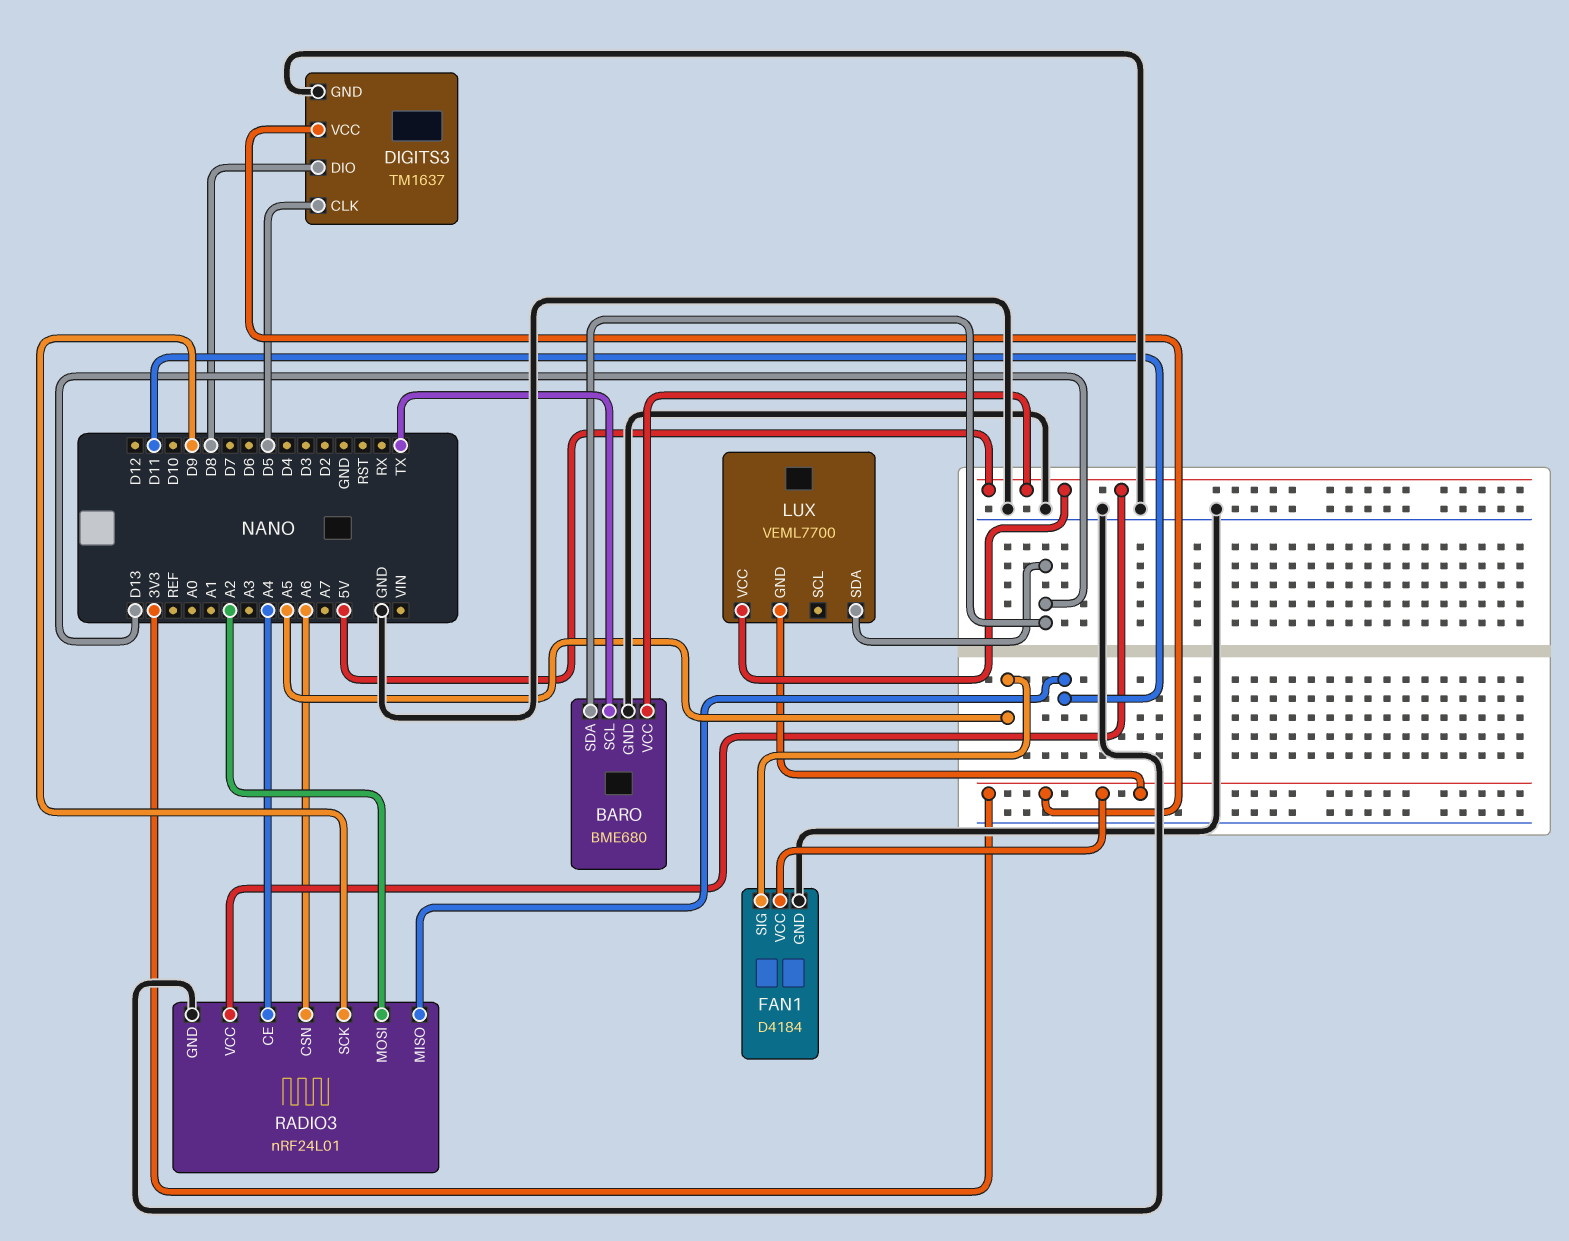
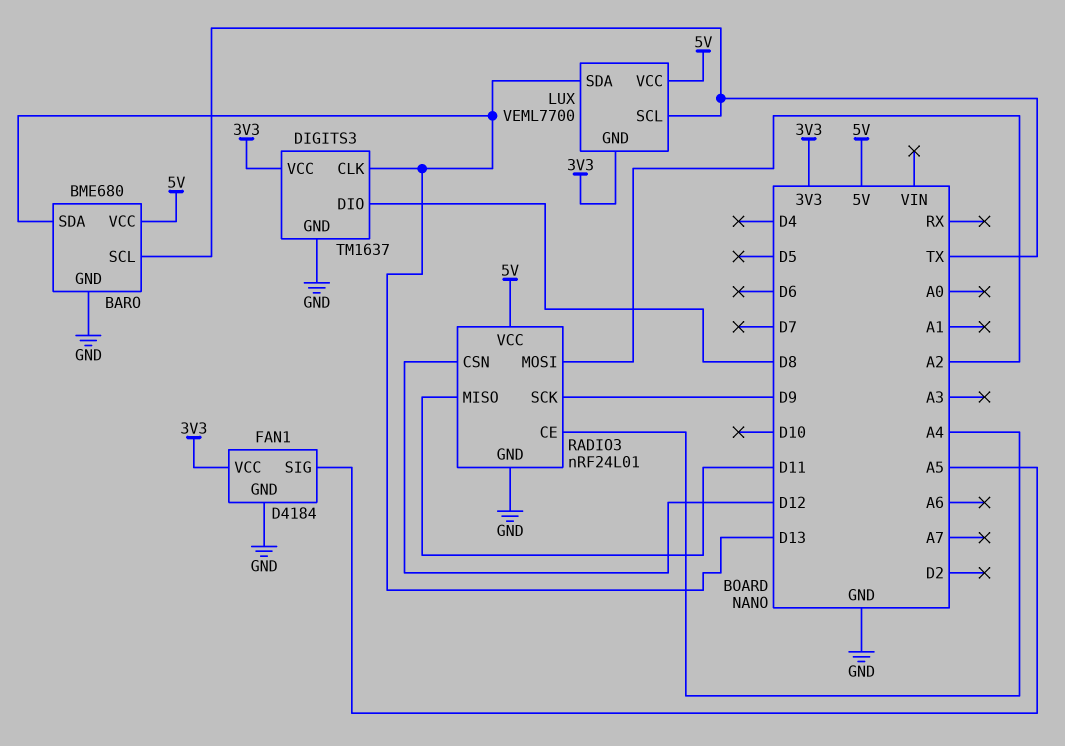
DIGITS3 pin CLK: D5 -> D13
LUX pin SCL: none -> TX
RADIO3 pin CSN: A6 -> D12

